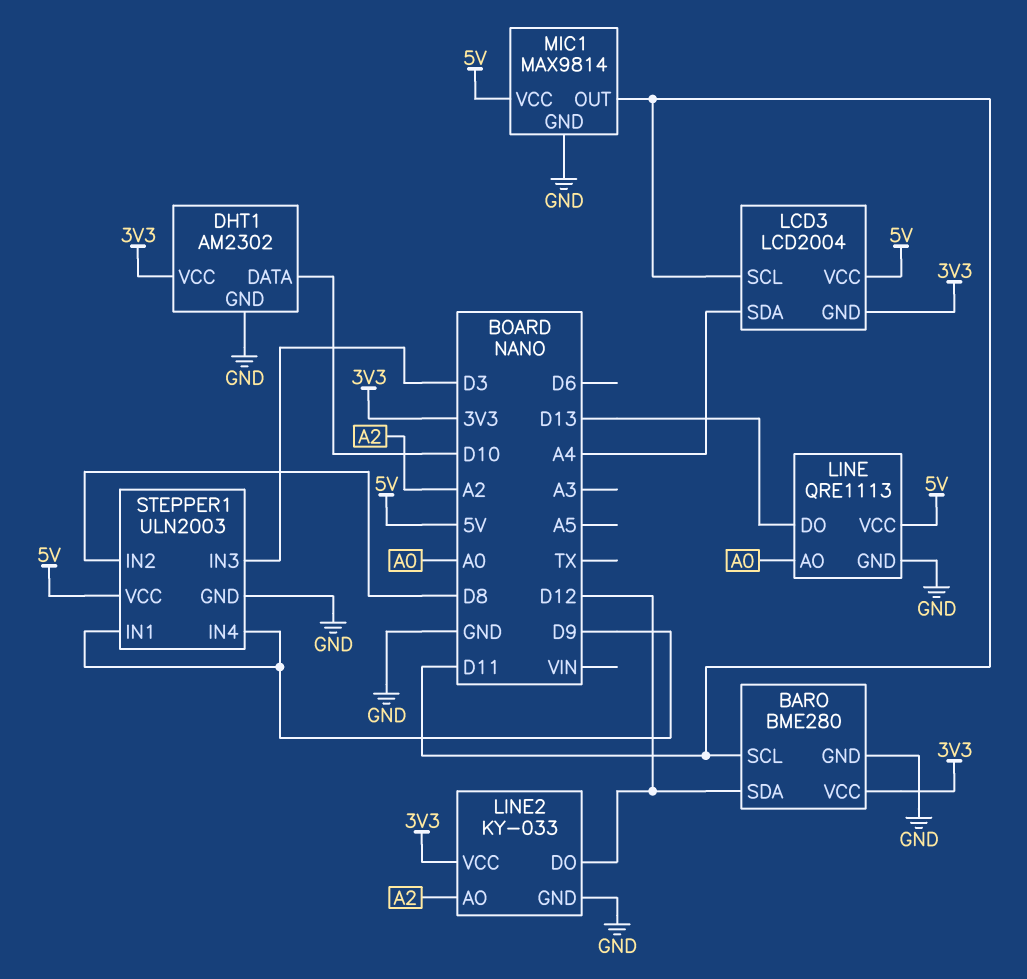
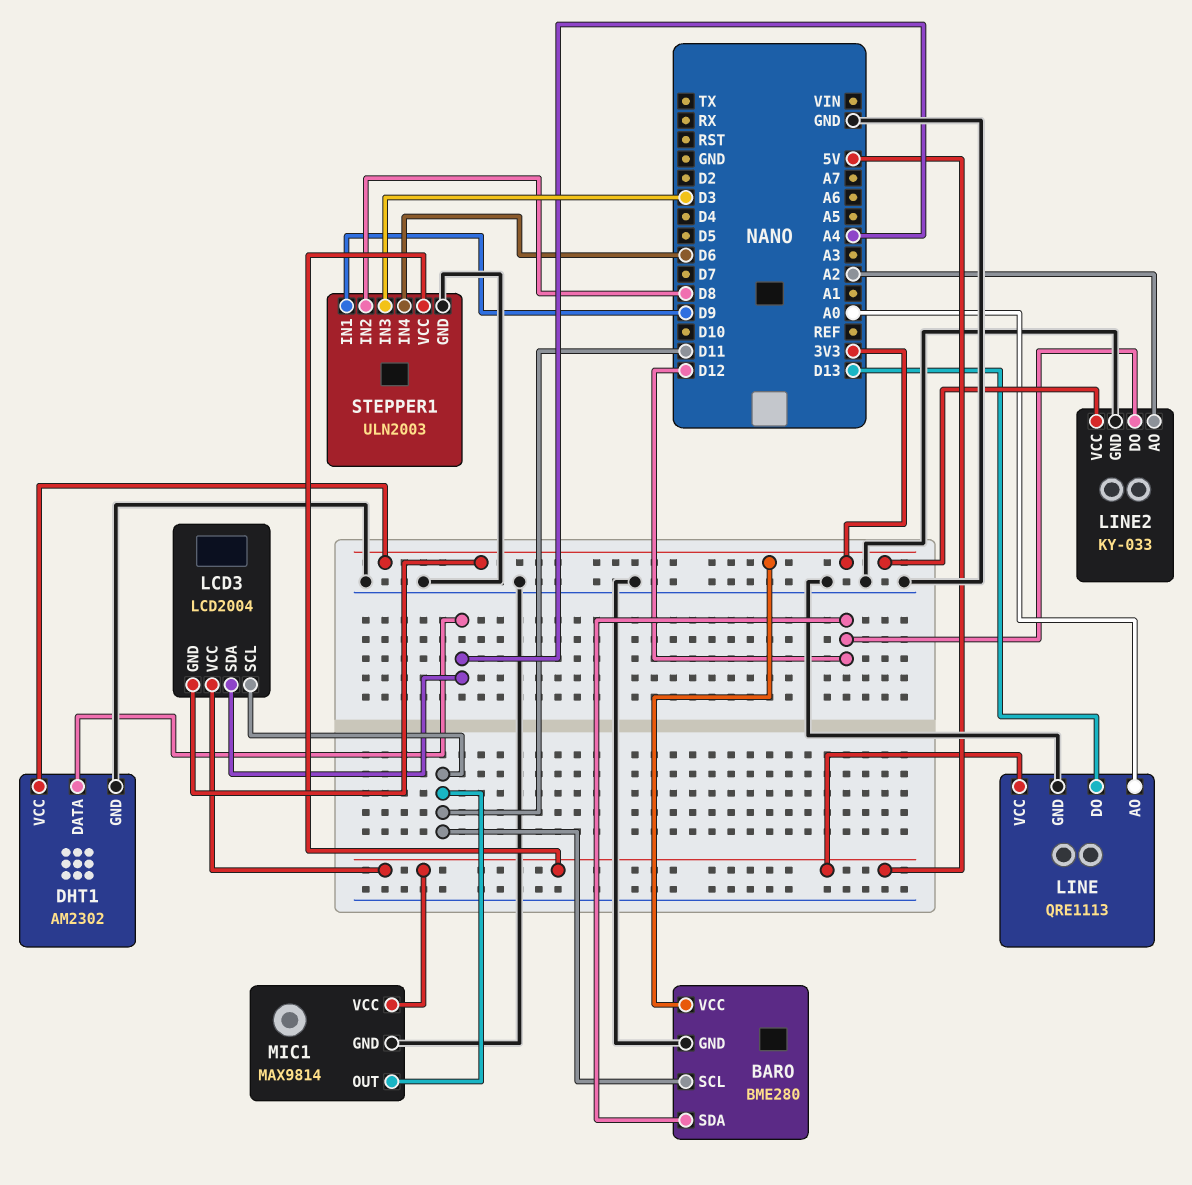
DHT1 pin DATA: D10 -> A4
STEPPER1 pin IN4: D9 -> D6

